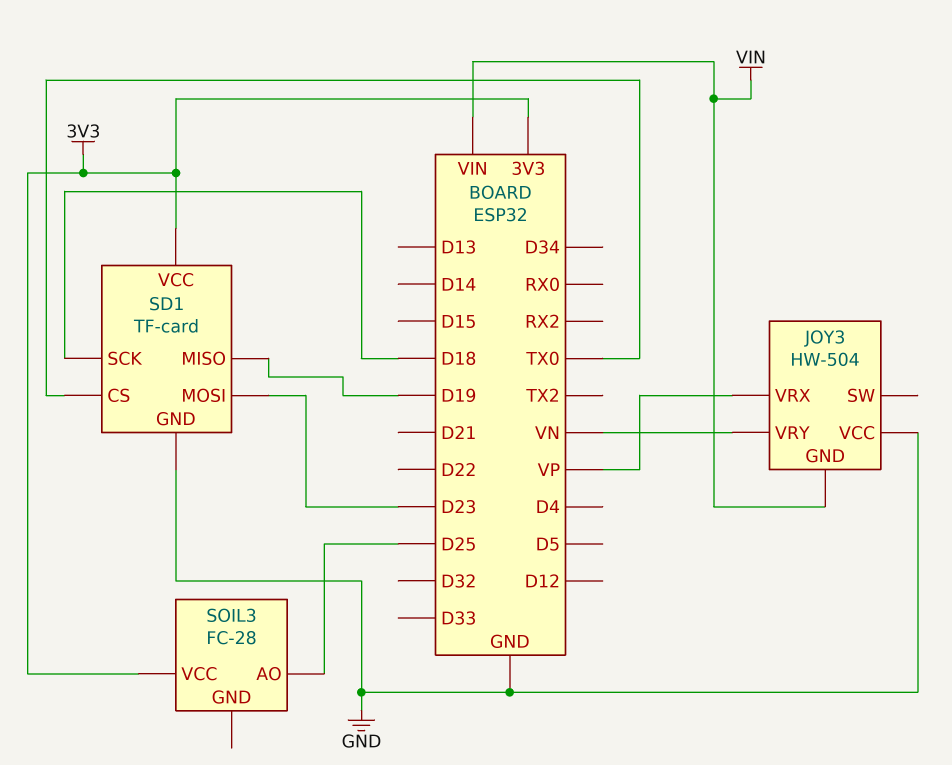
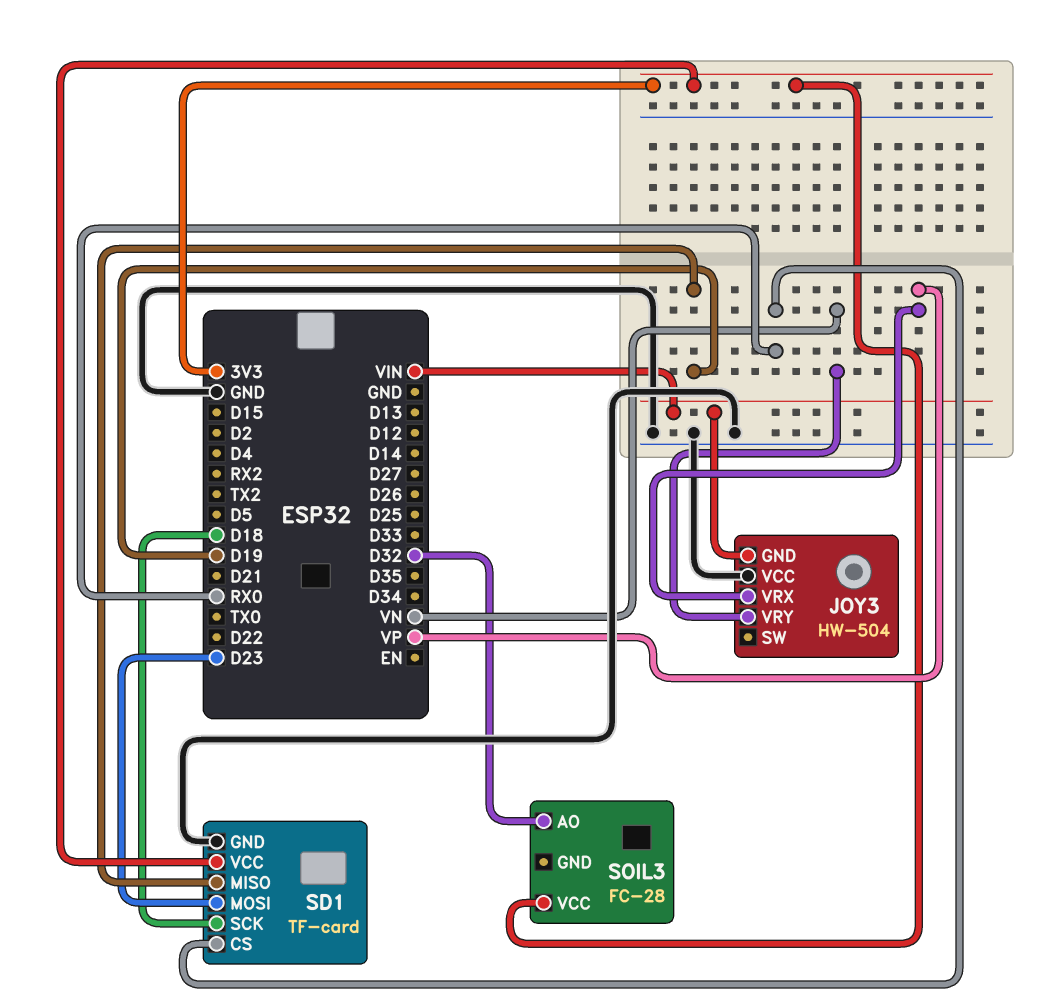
SD1 pin CS: TX0 -> RX0
SOIL3 pin AO: D25 -> D32

